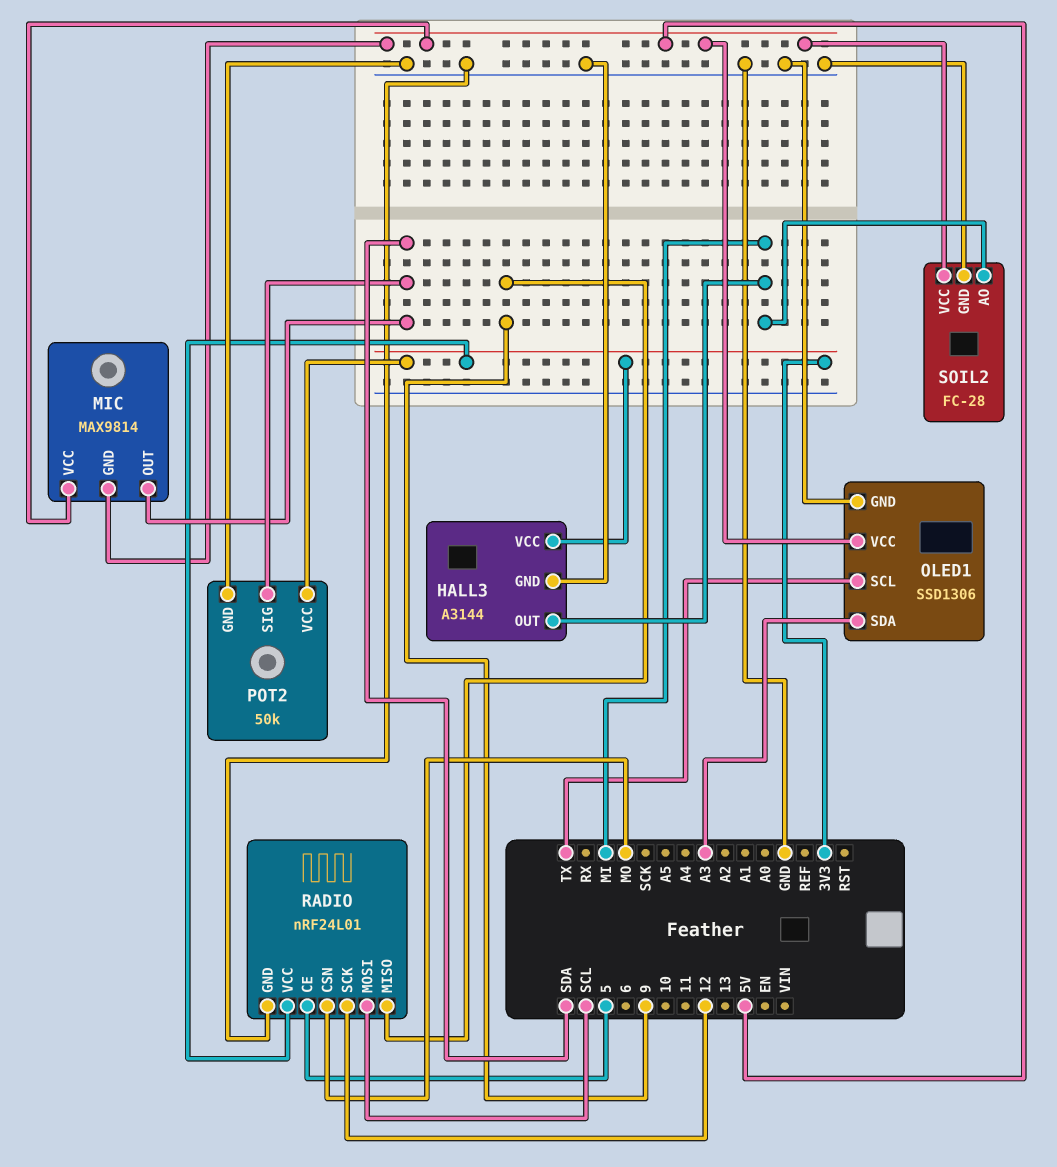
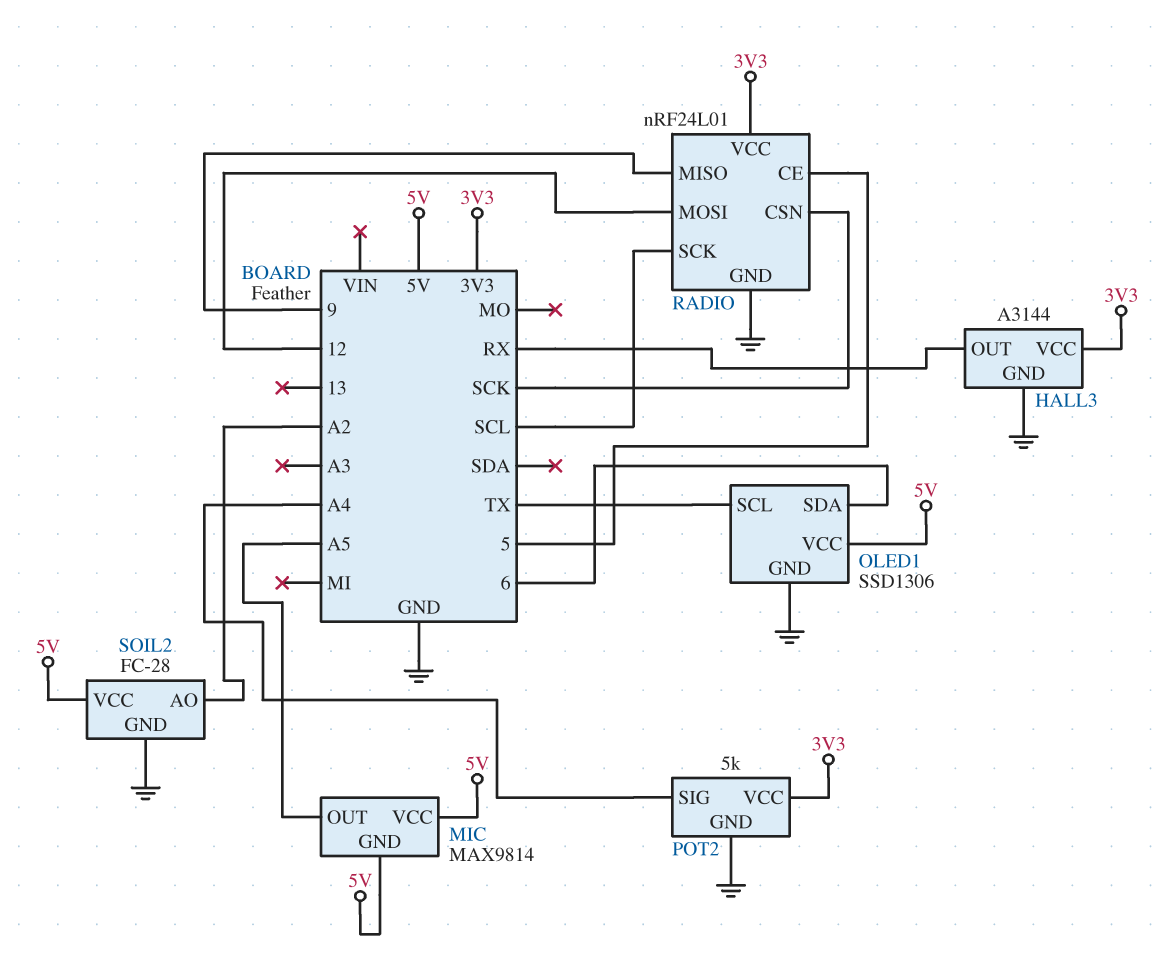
HALL3 pin OUT: MI -> RX
MIC pin OUT: SDA -> A5
OLED1 pin SDA: A3 -> 6
POT2: 50k -> 5k
POT2 pin SIG: SDA -> A4
RADIO pin CSN: MO -> SCK
RADIO pin MOSI: SCL -> 12
RADIO pin SCK: 12 -> SCL
SOIL2 pin AO: MI -> A2

